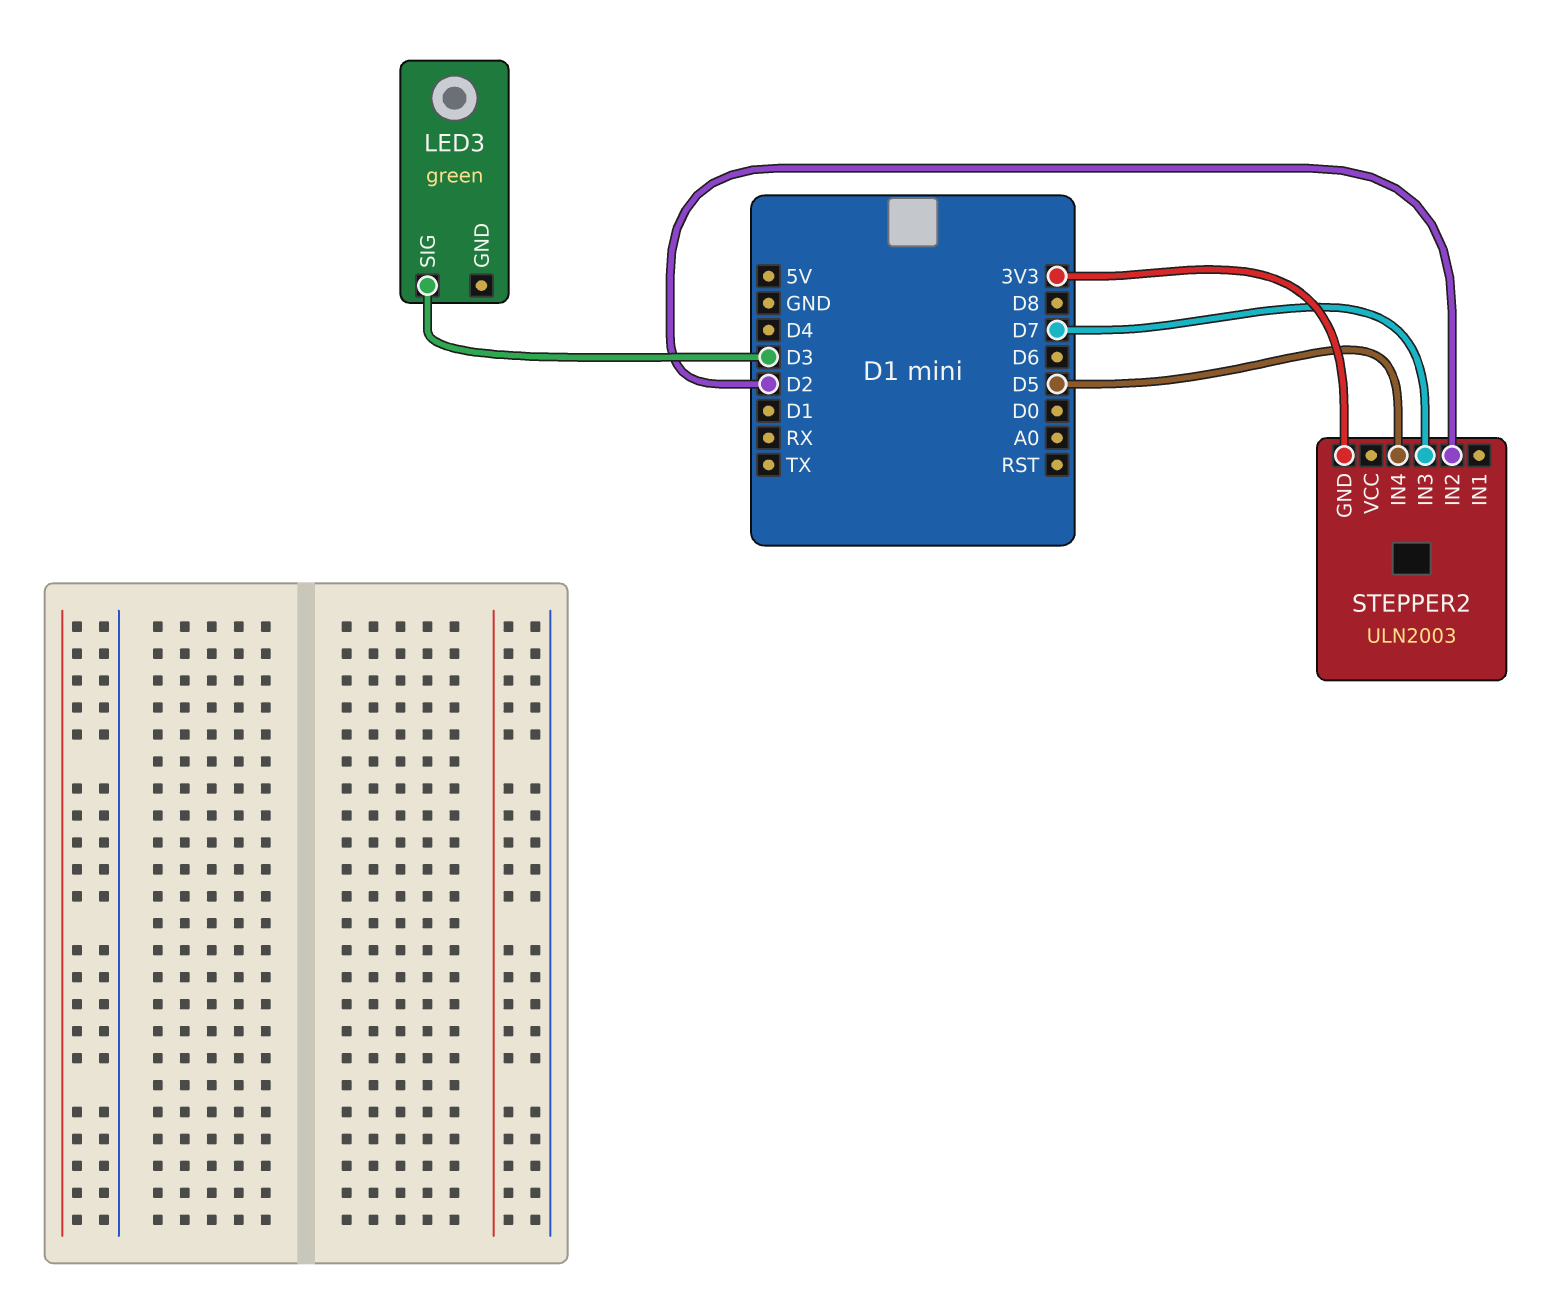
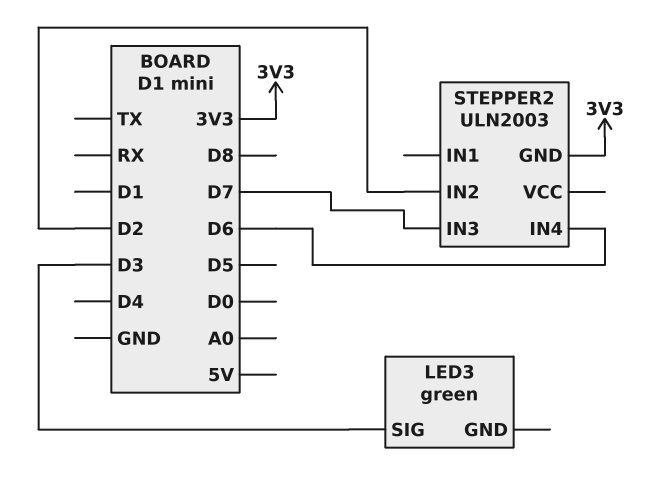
STEPPER2 pin IN4: D5 -> D6

